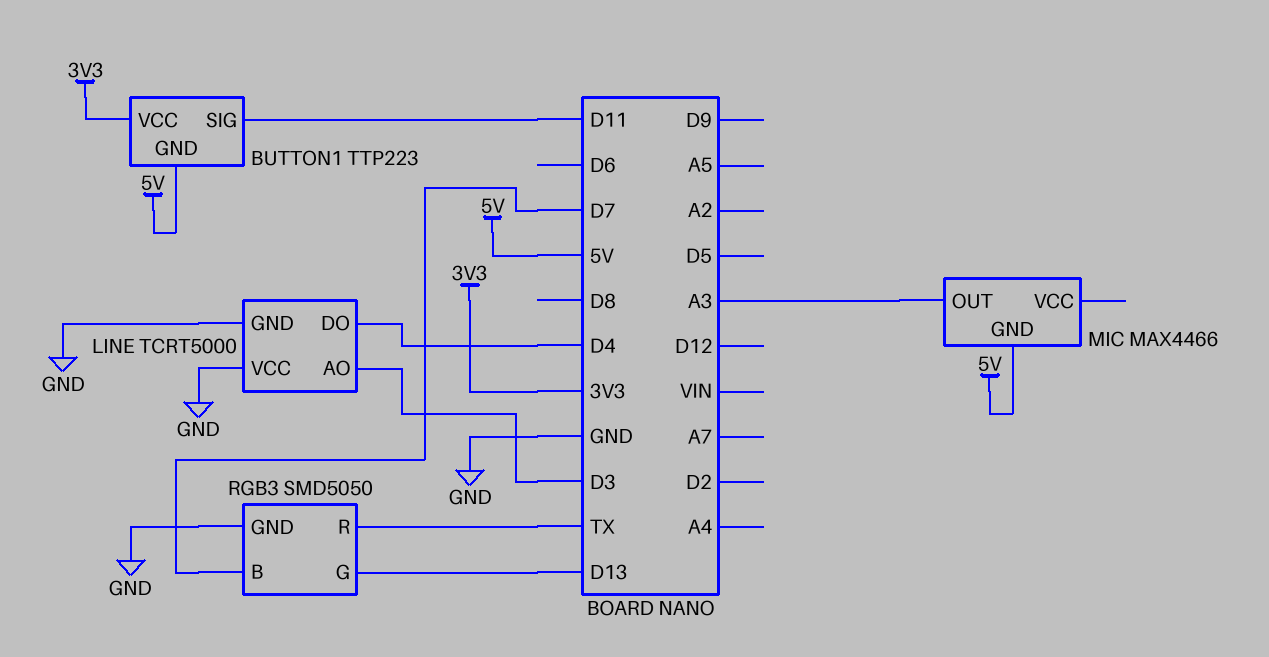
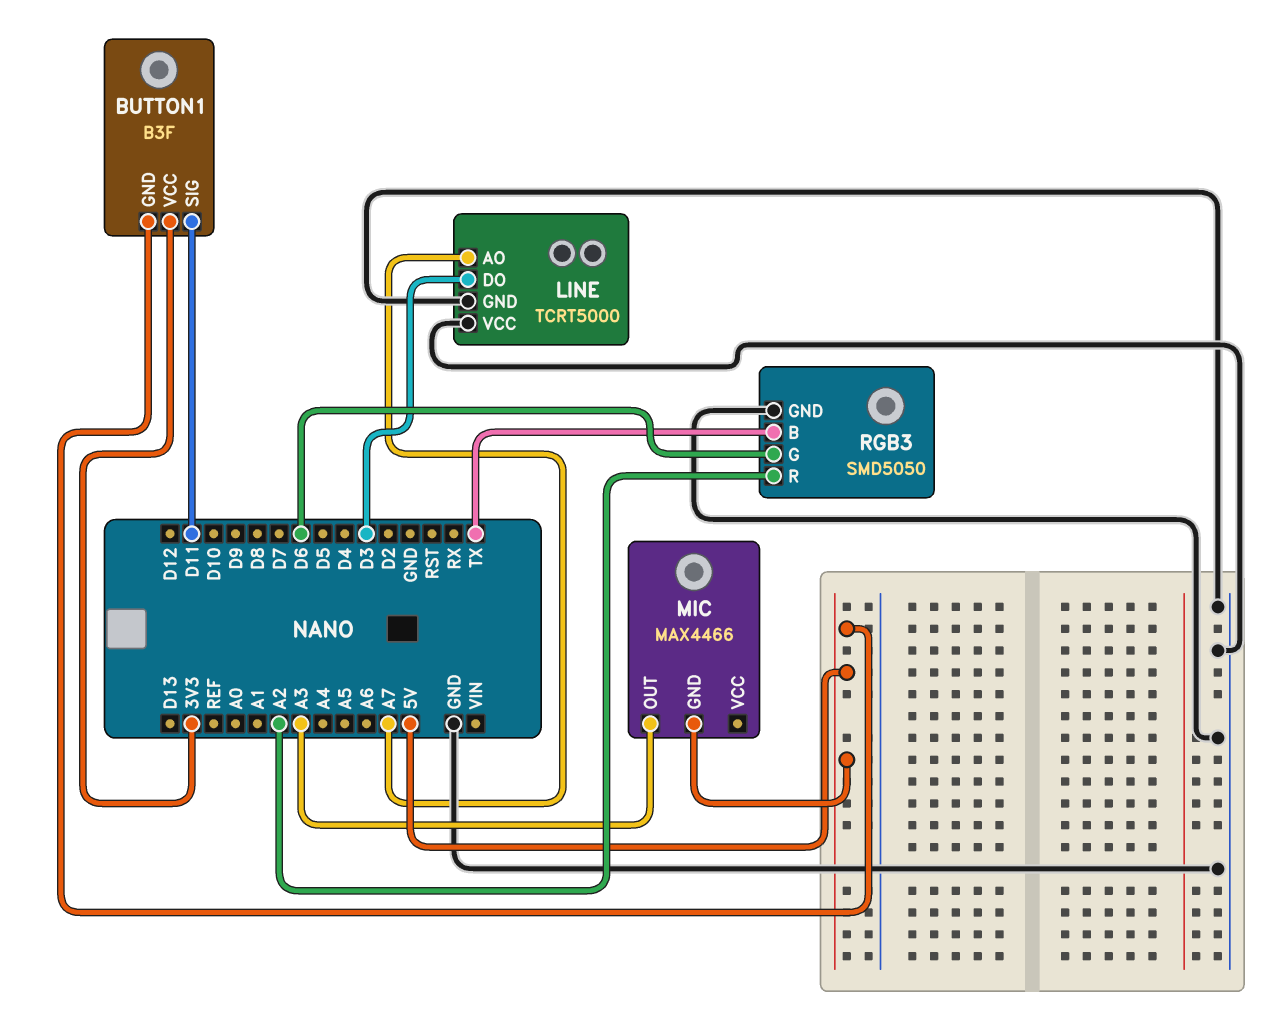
BUTTON1: TTP223 -> B3F
LINE pin AO: D3 -> A7
LINE pin DO: D4 -> D3
RGB3 pin B: D7 -> TX
RGB3 pin G: D13 -> D6
RGB3 pin R: TX -> A2

